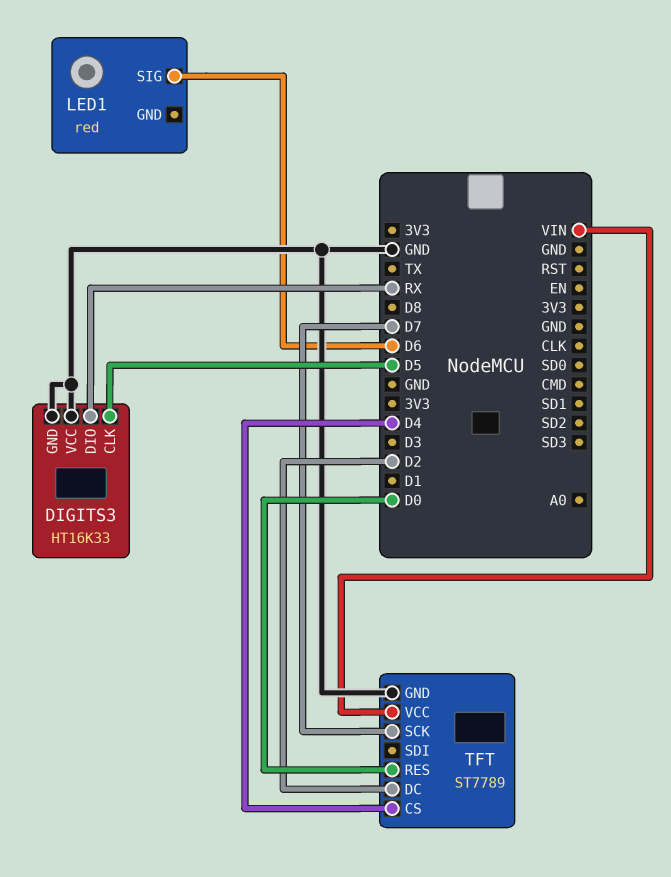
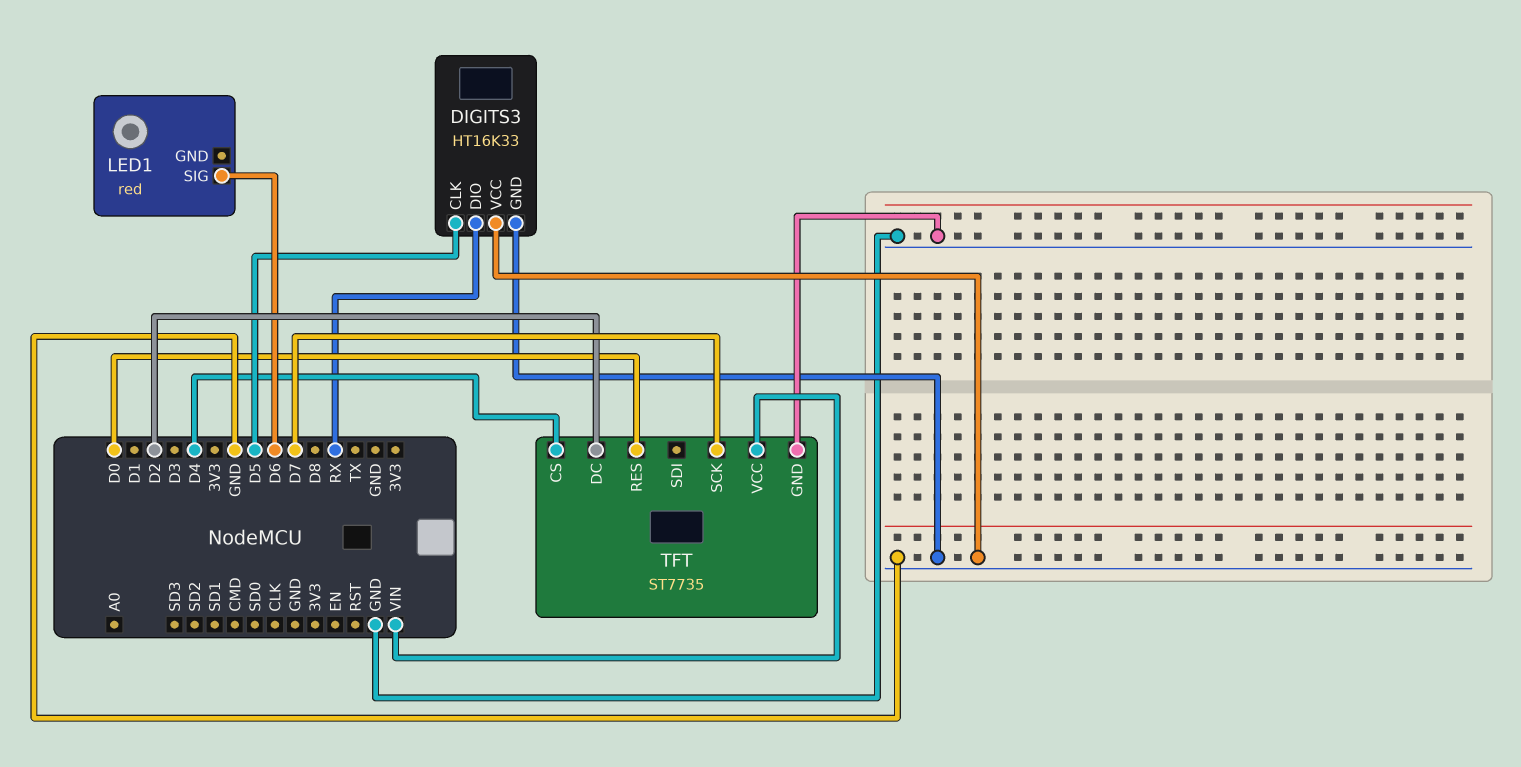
TFT: ST7789 -> ST7735

